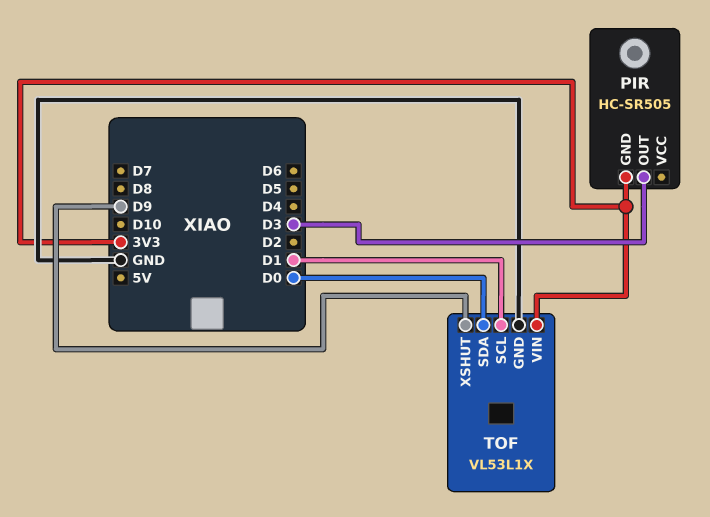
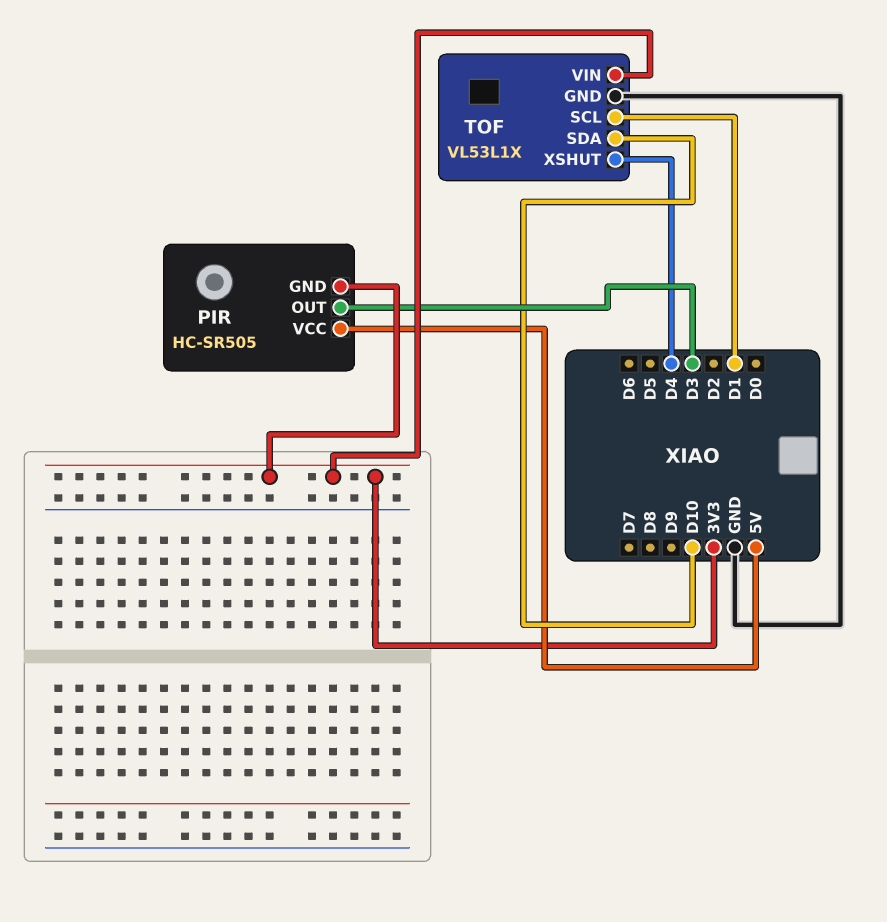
PIR pin VCC: none -> 5V
TOF pin SDA: D0 -> D10
TOF pin XSHUT: D9 -> D4

